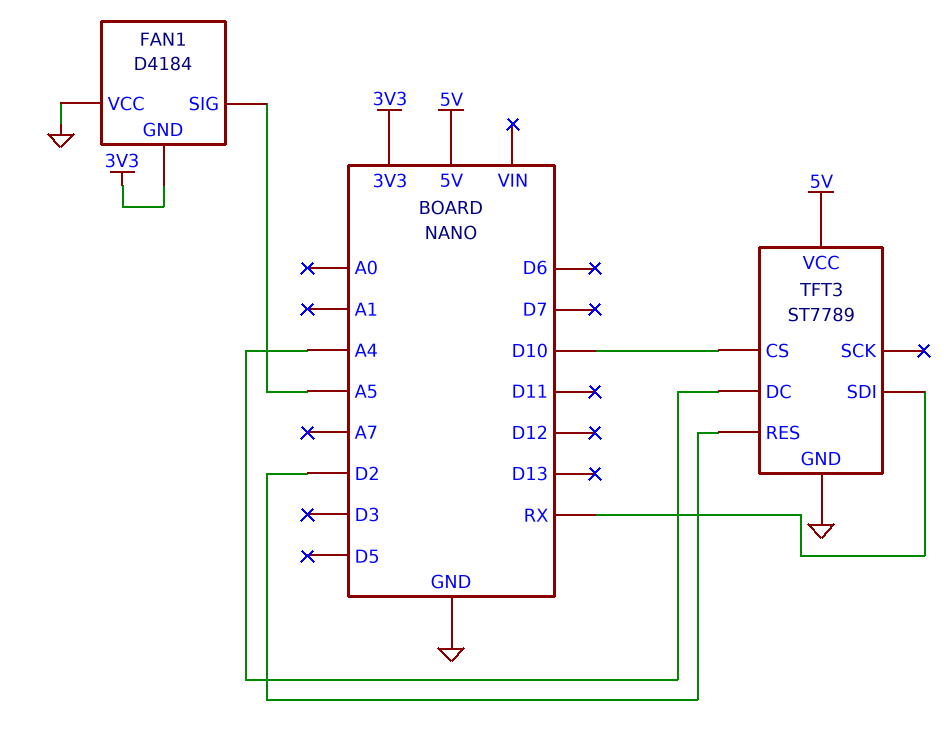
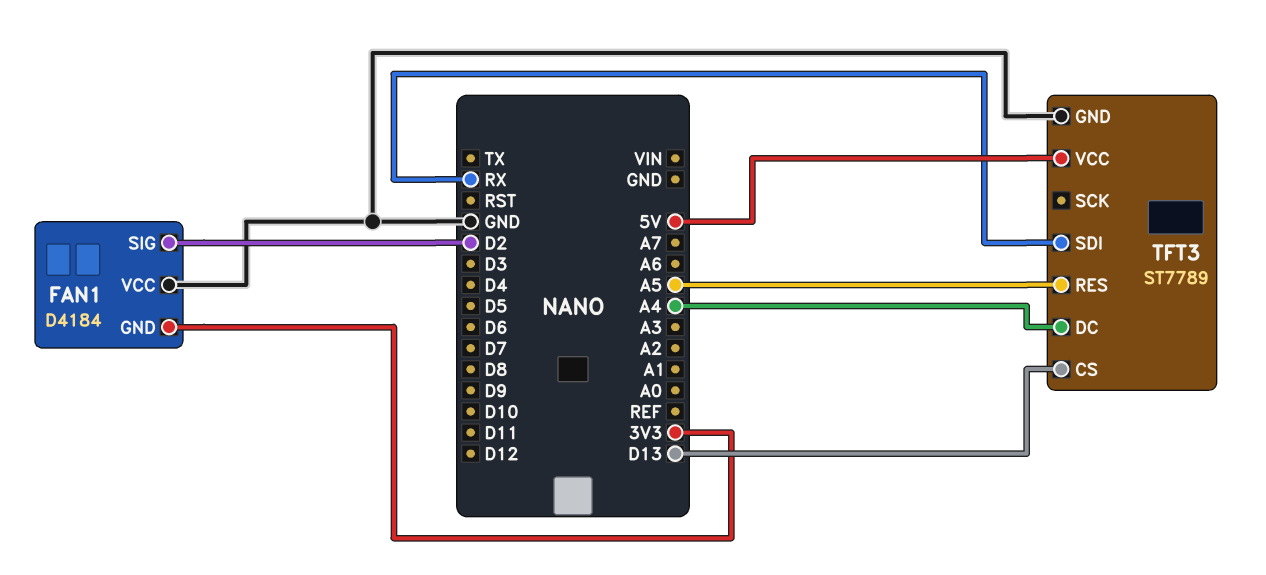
FAN1 pin SIG: A5 -> D2
TFT3 pin CS: D10 -> D13
TFT3 pin RES: D2 -> A5

